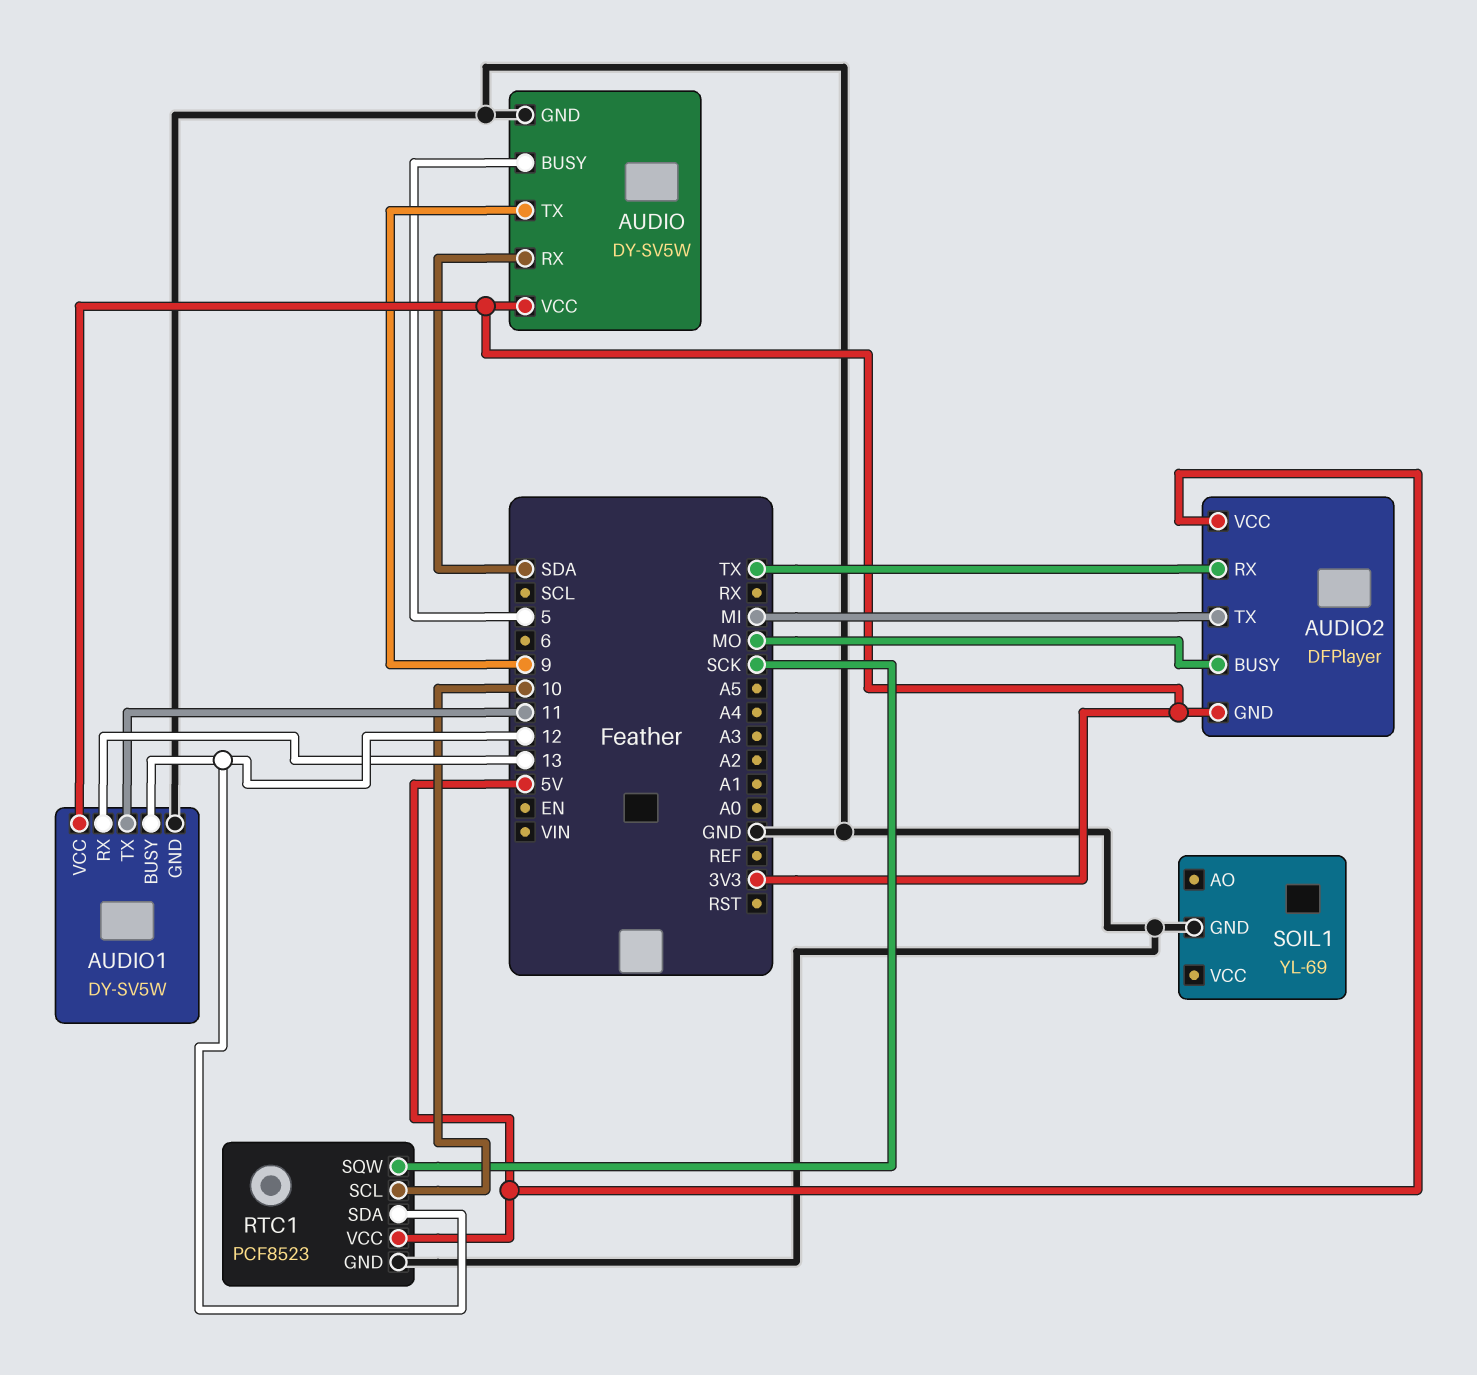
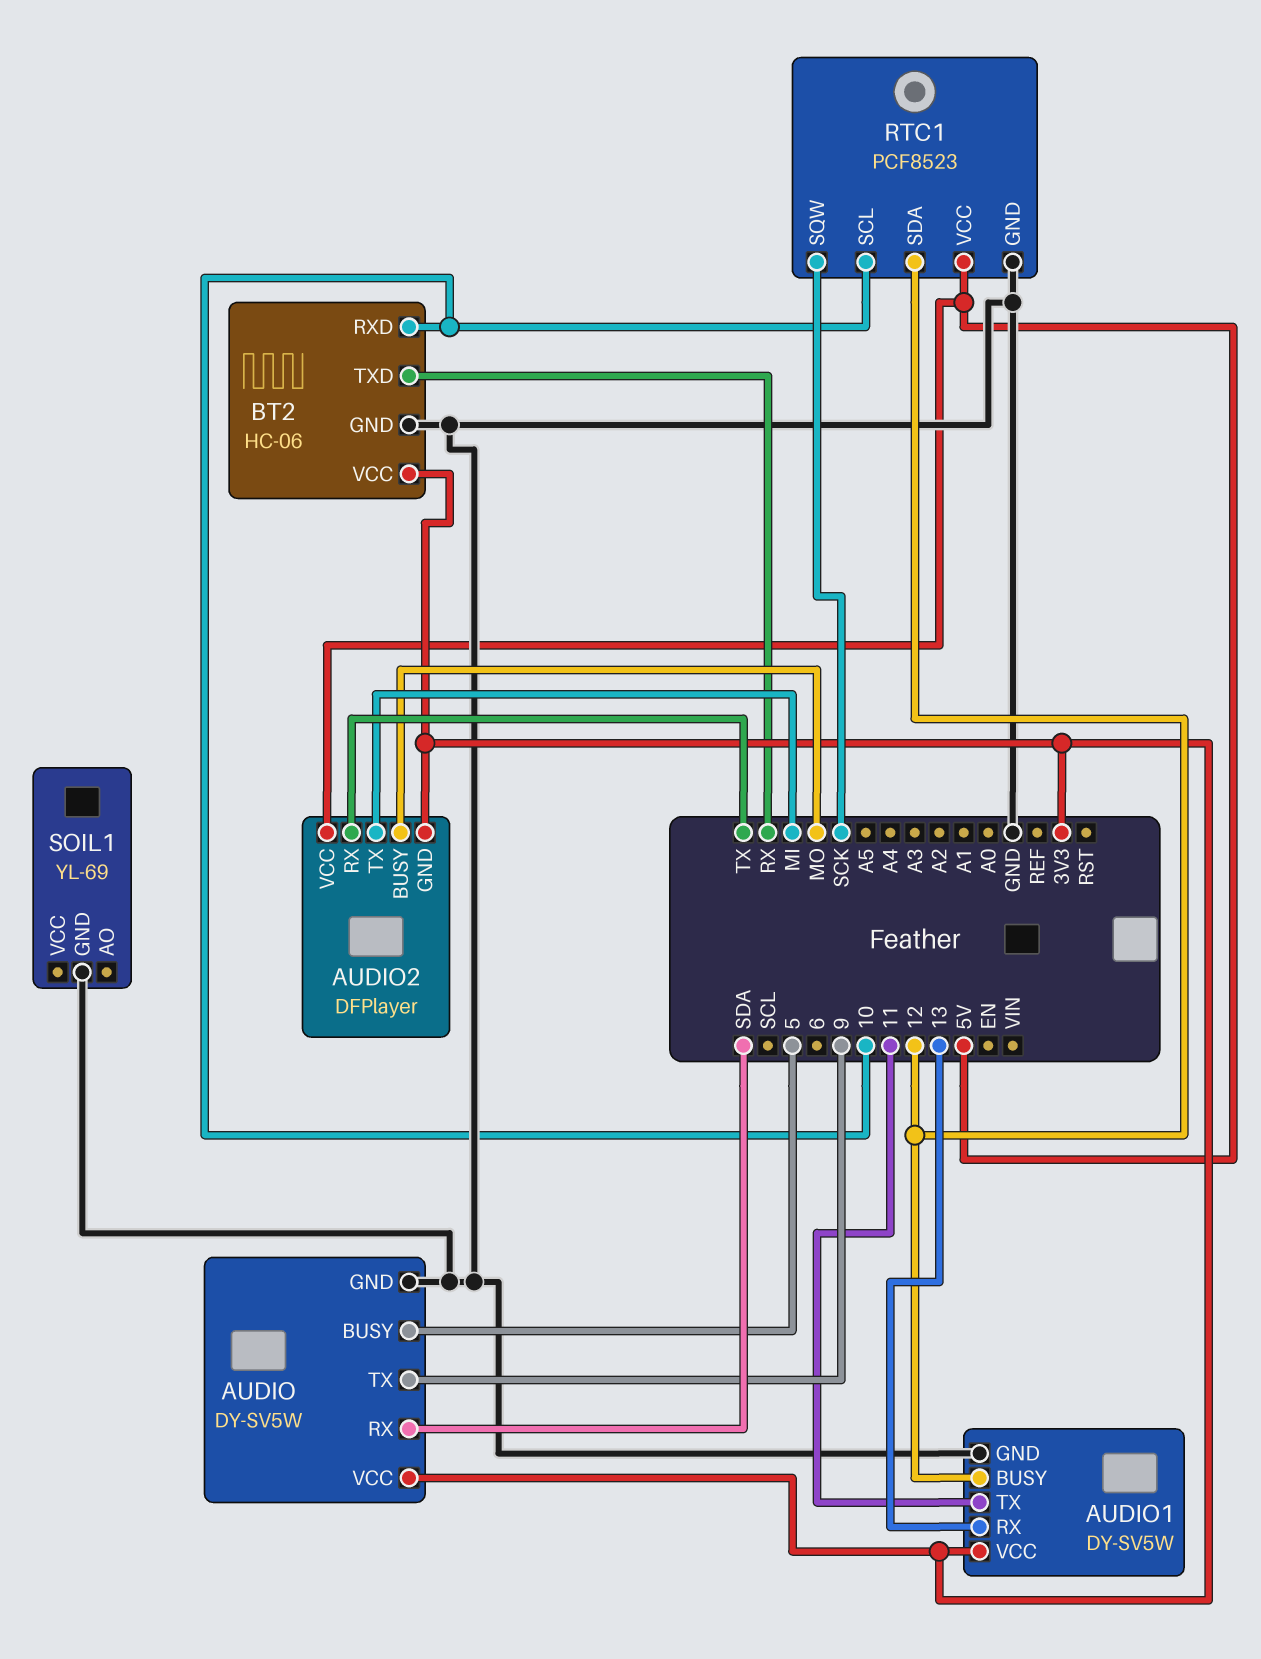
BT2: none -> HC-06
BT2 pin GND: none -> GND
BT2 pin RXD: none -> 10
BT2 pin TXD: none -> RX
BT2 pin VCC: none -> 3V3

